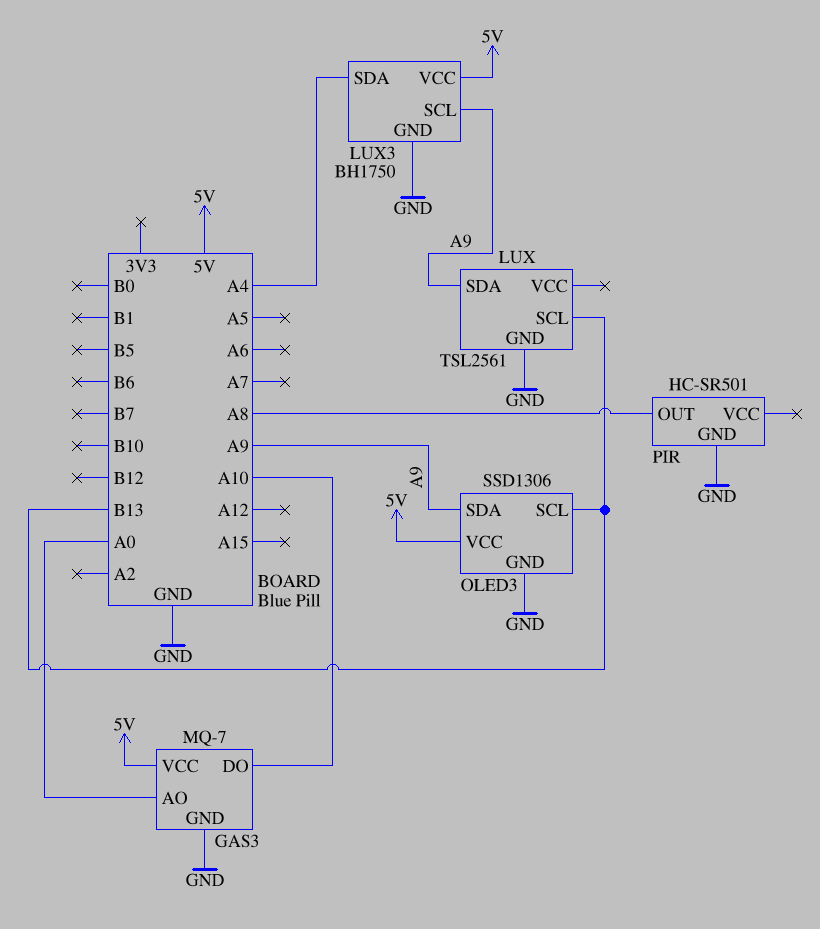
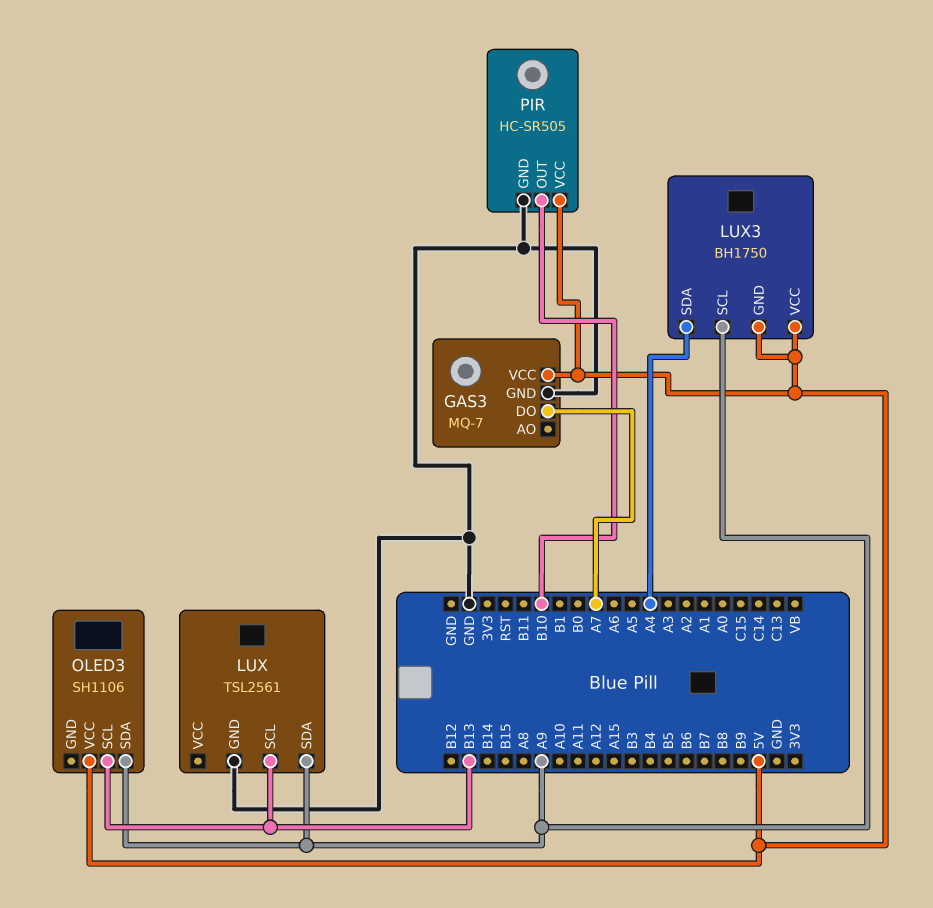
GAS3 pin AO: A0 -> none
GAS3 pin DO: A10 -> A7
LUX3 pin GND: GND -> 5V
OLED3: SSD1306 -> SH1106
OLED3 pin GND: GND -> none
PIR: HC-SR501 -> HC-SR505
PIR pin OUT: A8 -> B10
PIR pin VCC: none -> 5V

